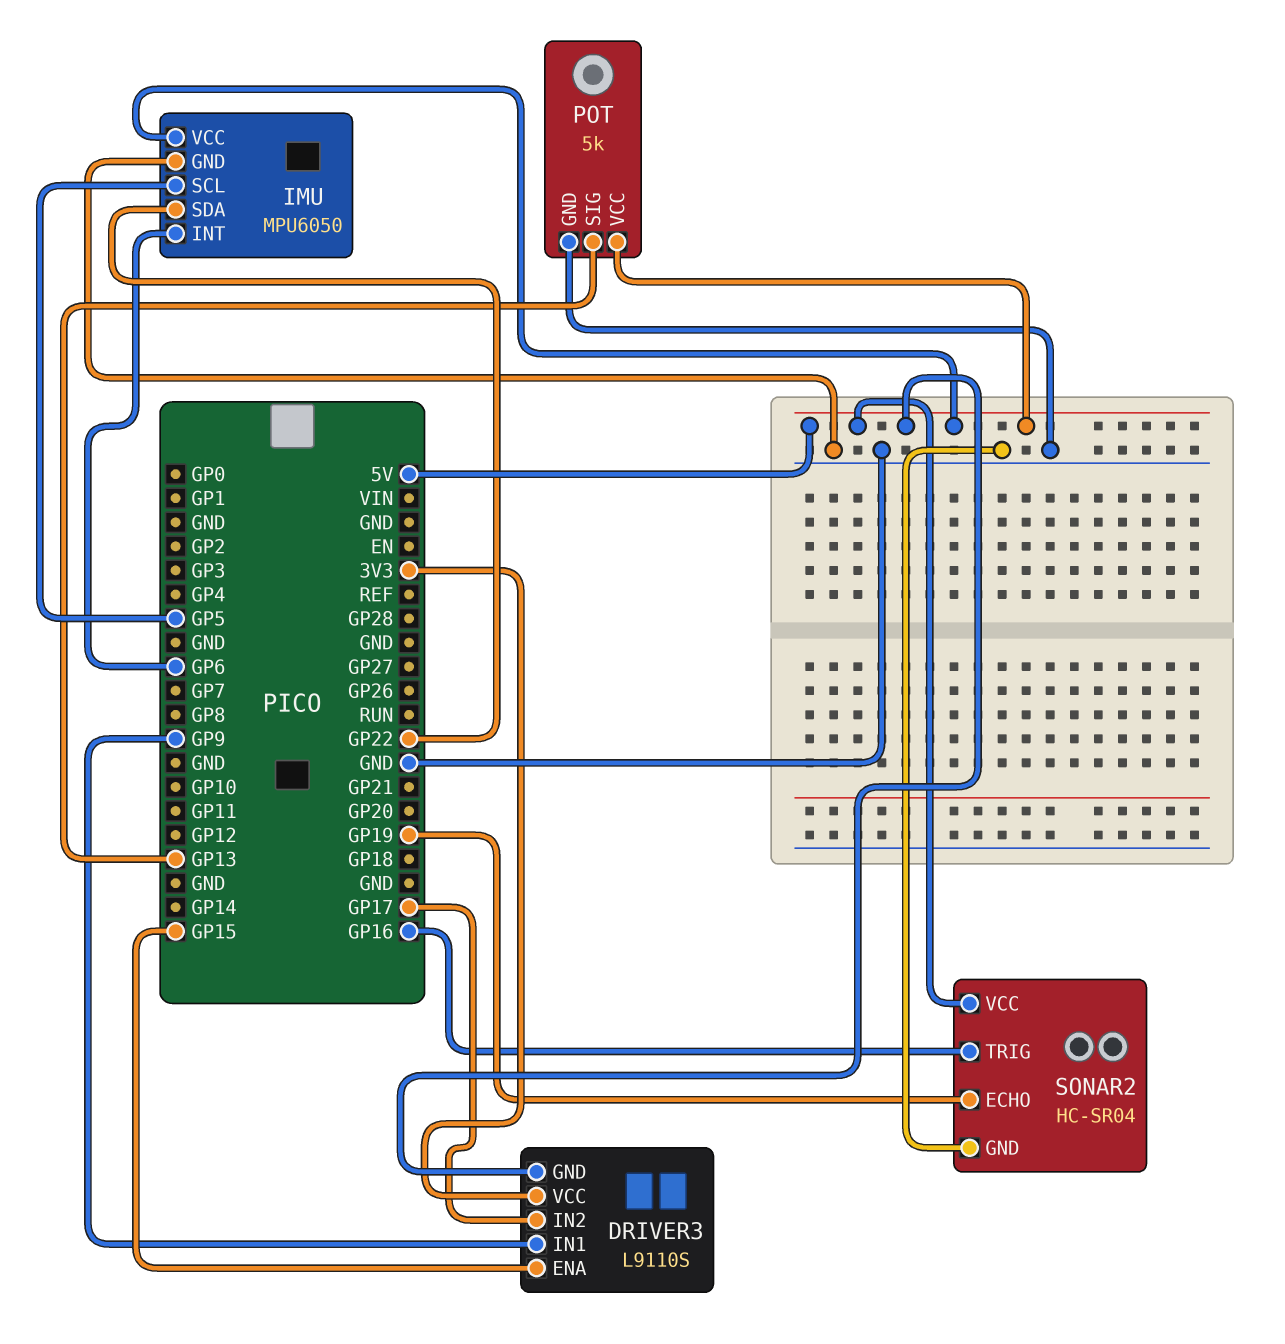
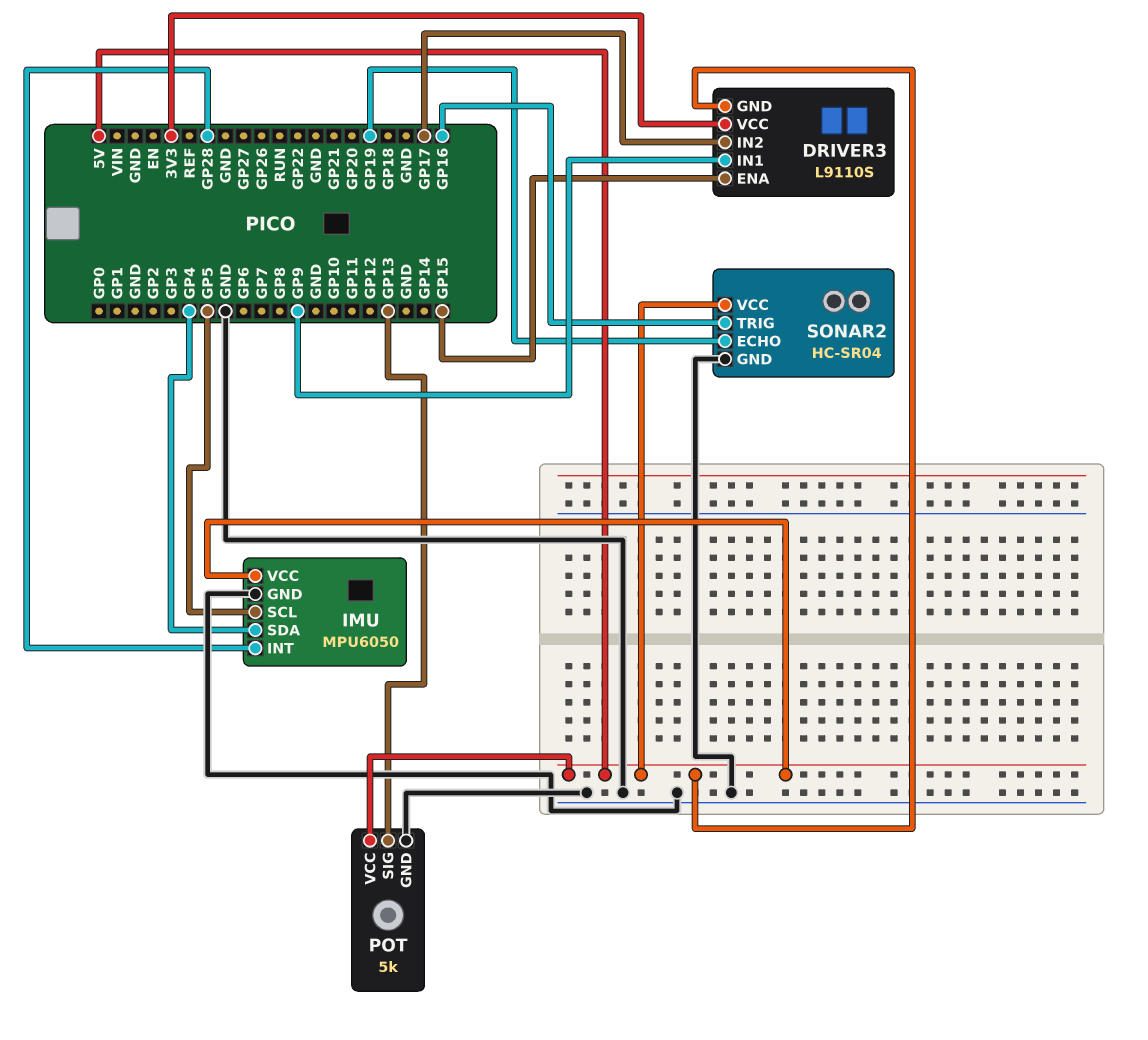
IMU pin INT: GP6 -> GP28
IMU pin SDA: GP22 -> GP4

